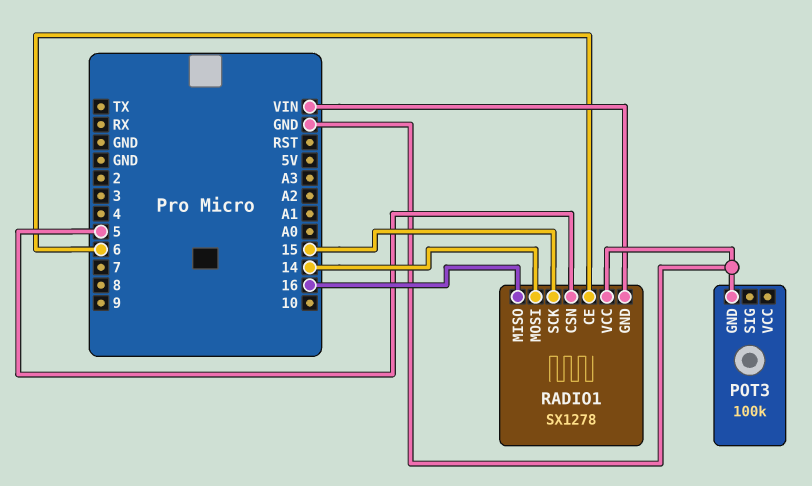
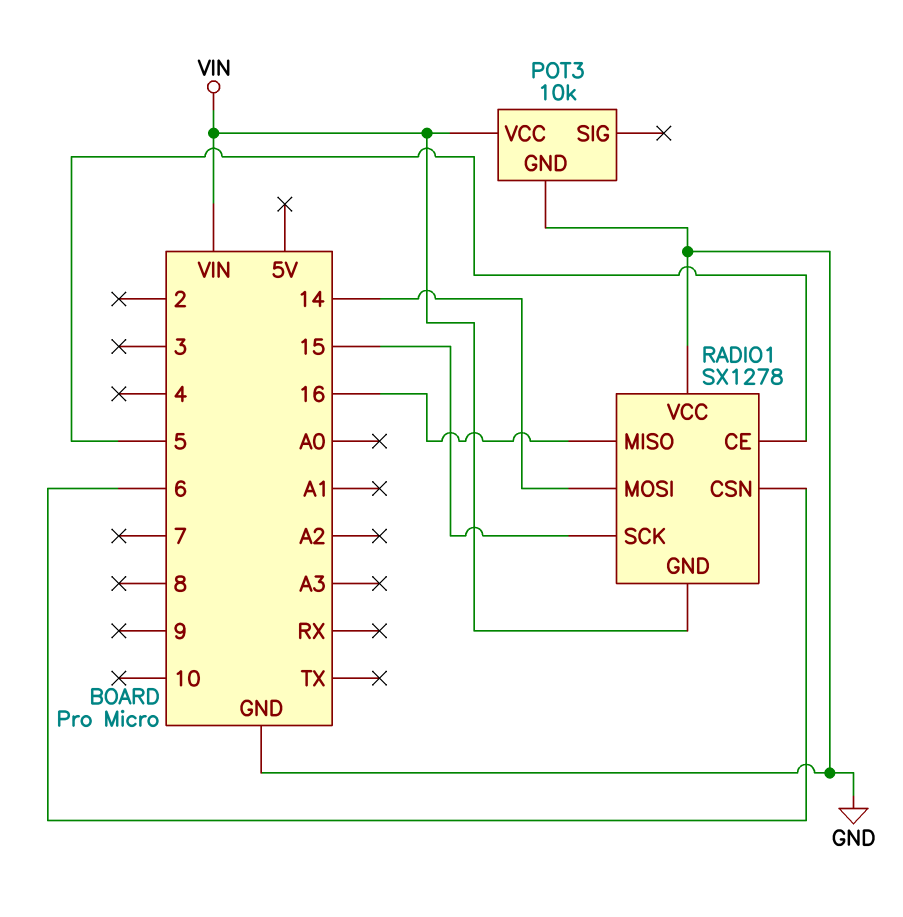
POT3: 100k -> 10k
POT3 pin VCC: none -> VIN
RADIO1 pin CE: 6 -> 5
RADIO1 pin CSN: 5 -> 6

